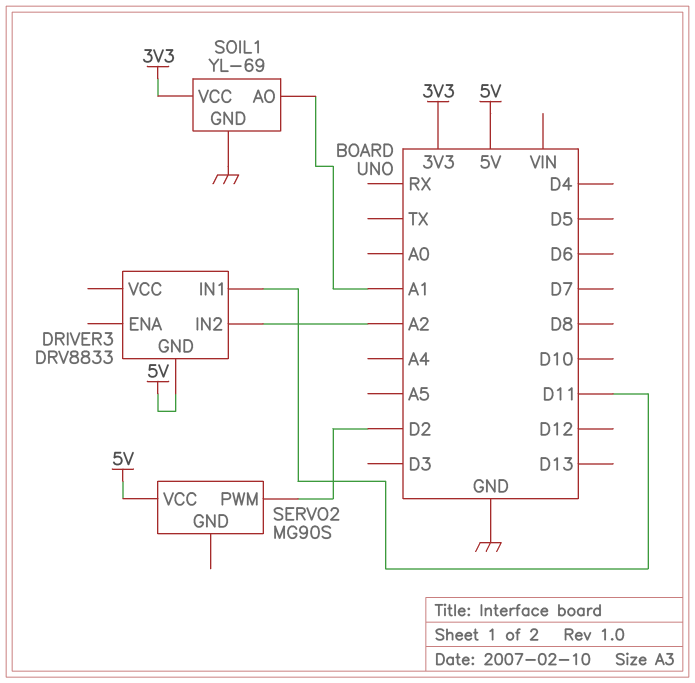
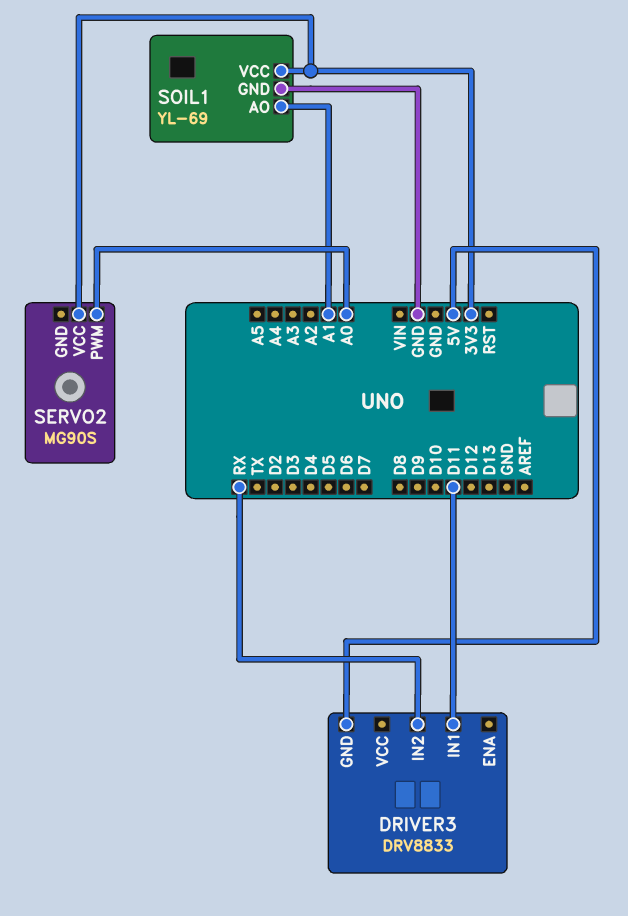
DRIVER3 pin IN2: A2 -> RX
SERVO2 pin PWM: D2 -> A0
SERVO2 pin VCC: 5V -> 3V3

